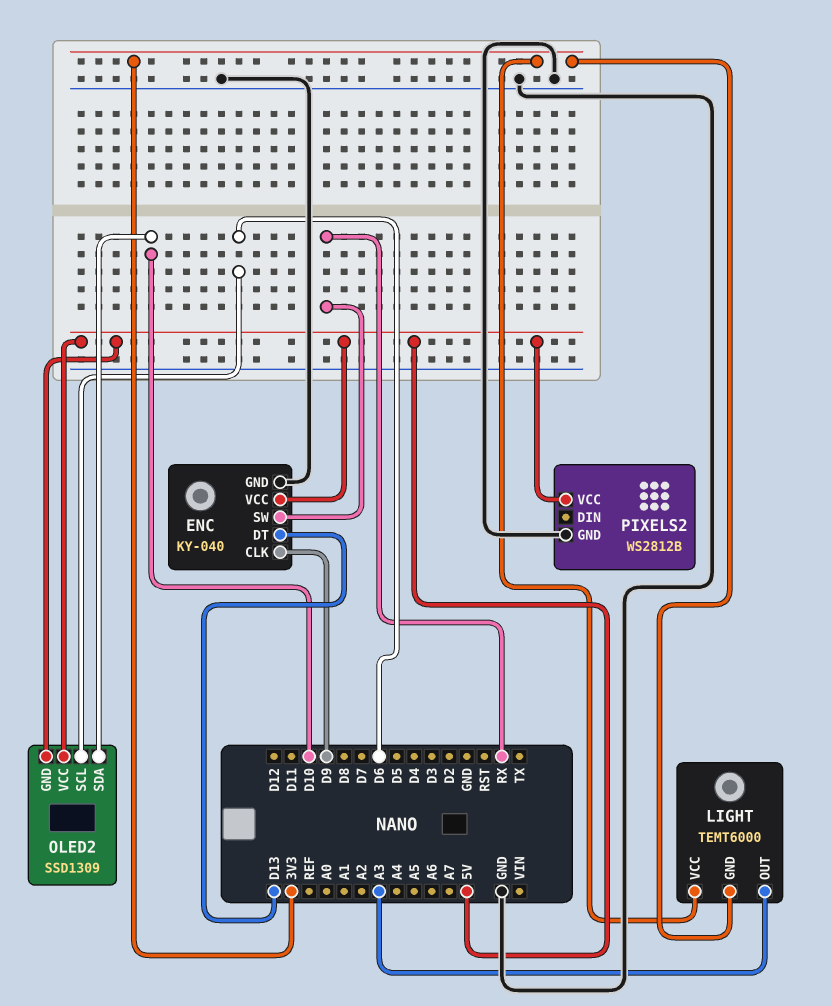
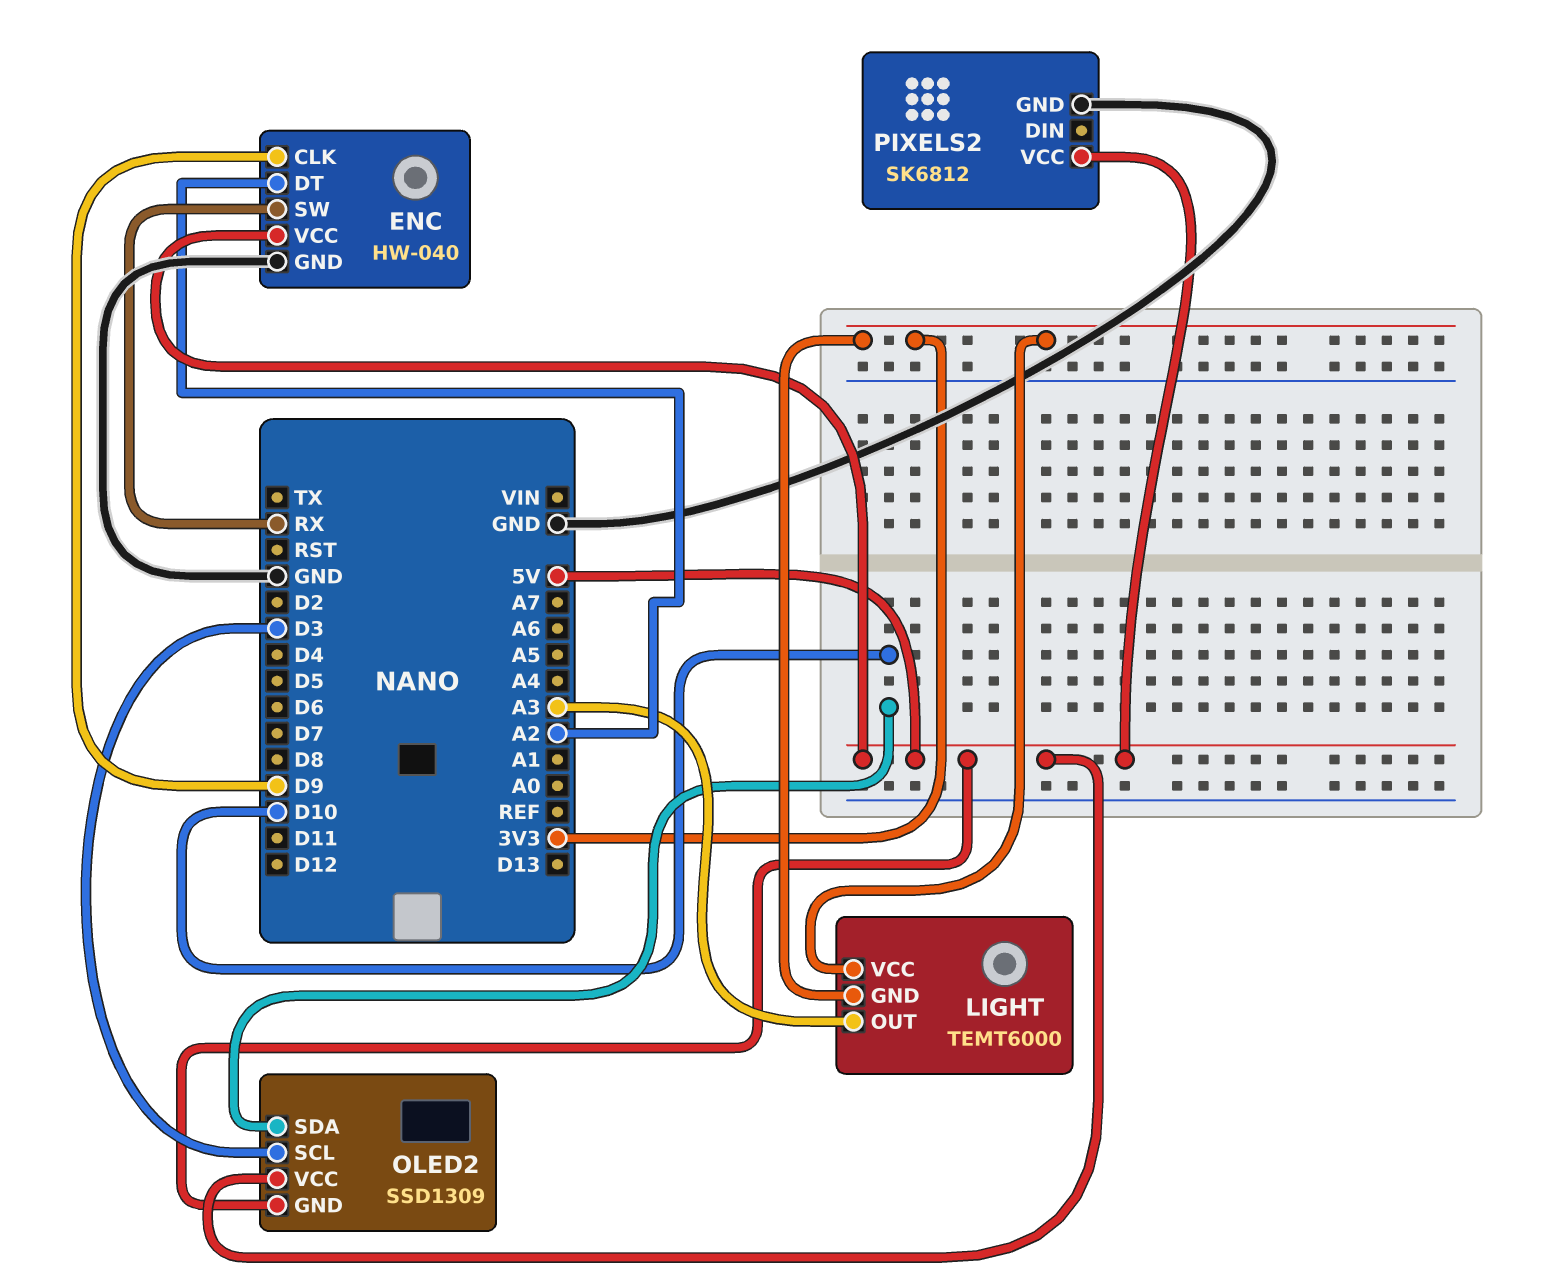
ENC: KY-040 -> HW-040
ENC pin DT: D13 -> A2
OLED2 pin SCL: D6 -> D3
PIXELS2: WS2812B -> SK6812

